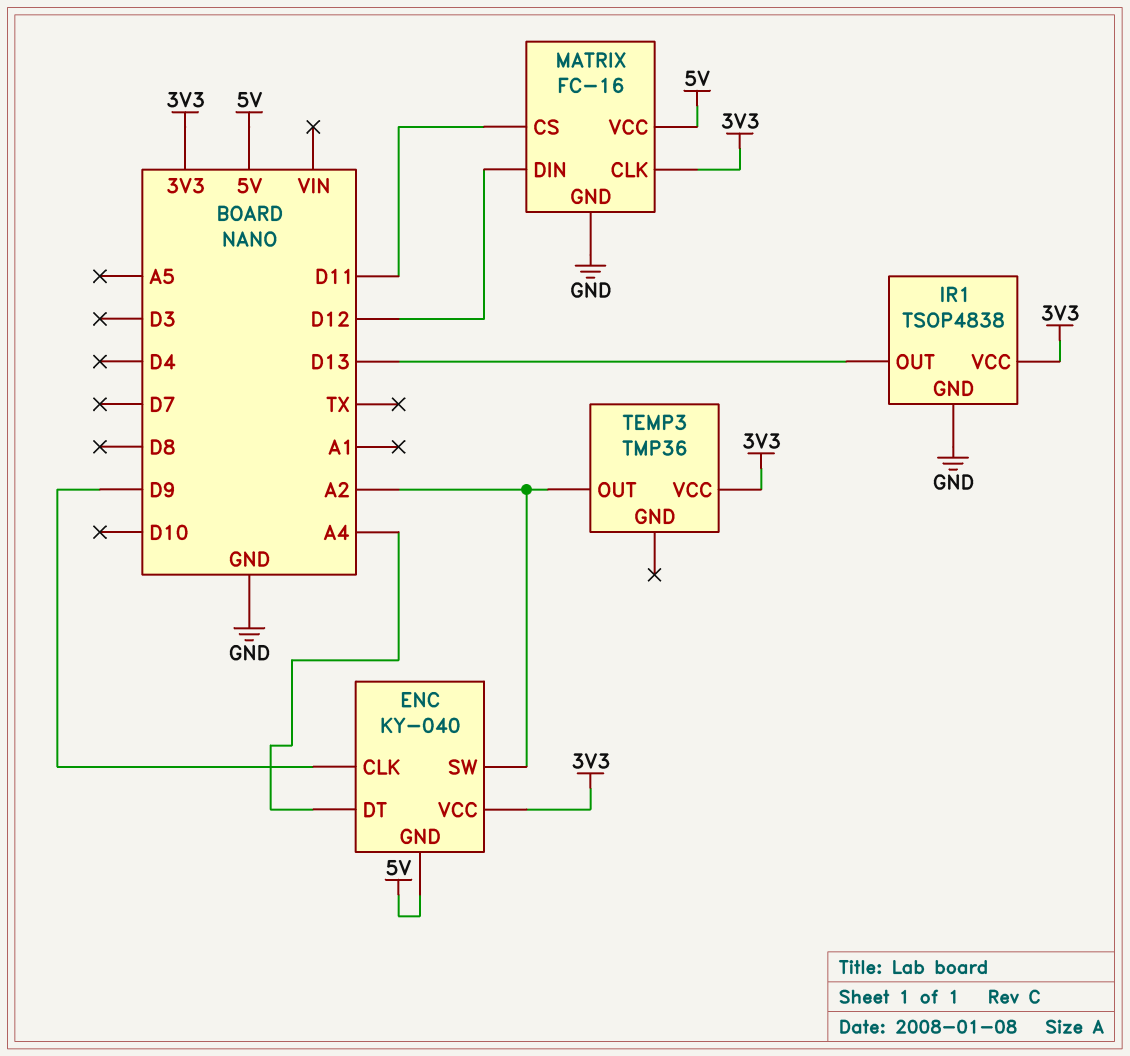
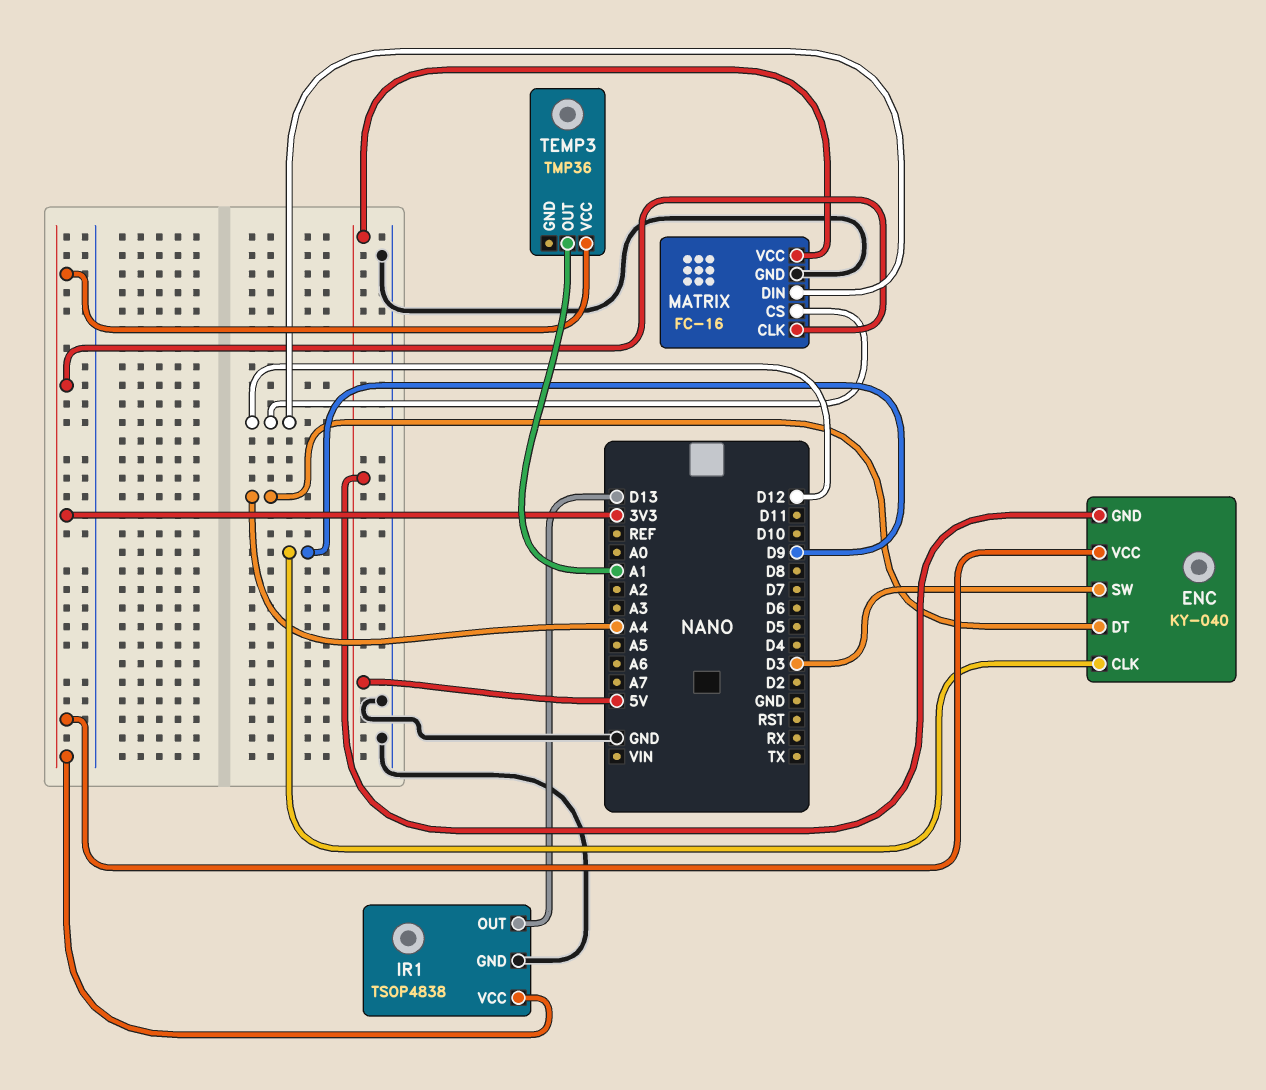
ENC pin SW: A2 -> D3
MATRIX pin CS: D11 -> D12
TEMP3 pin OUT: A2 -> A1

